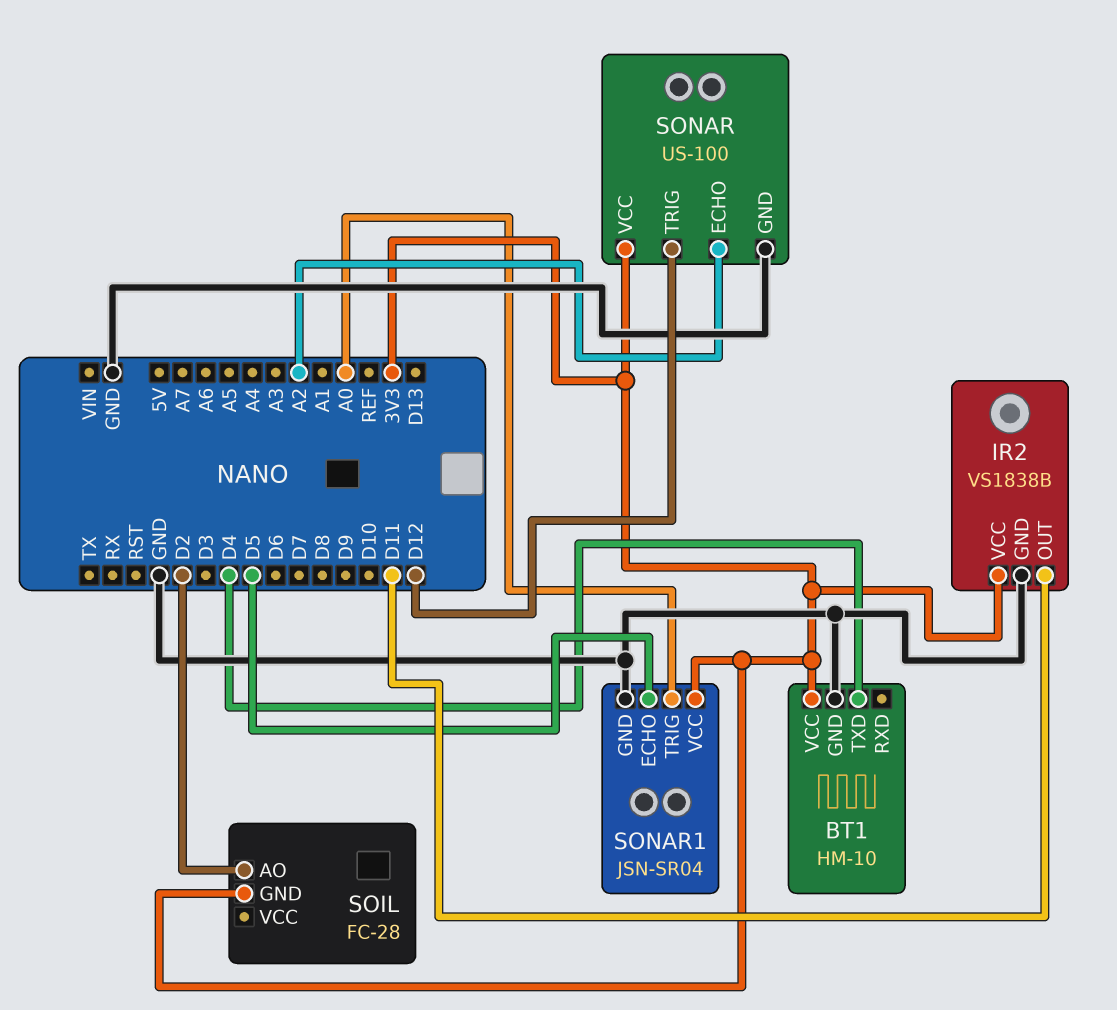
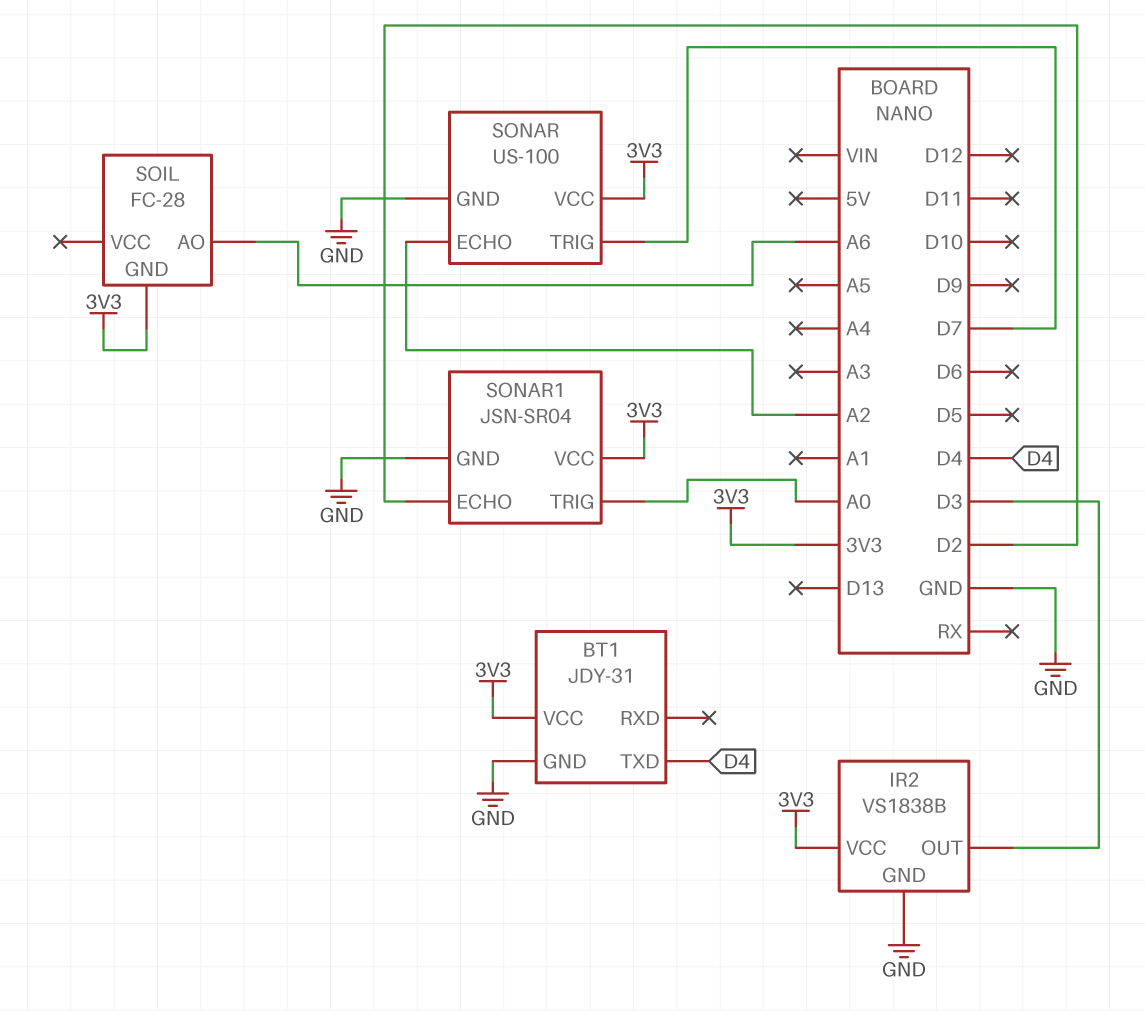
BT1: HM-10 -> JDY-31
IR2 pin OUT: D11 -> D3
SOIL pin AO: D2 -> A6
SONAR pin TRIG: D12 -> D7
SONAR1 pin ECHO: D5 -> D2

